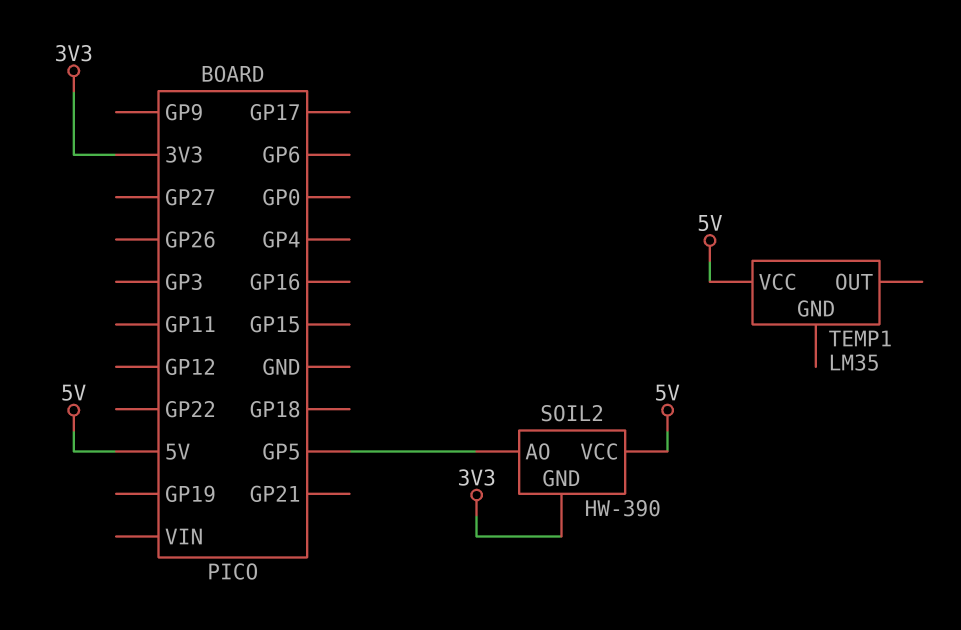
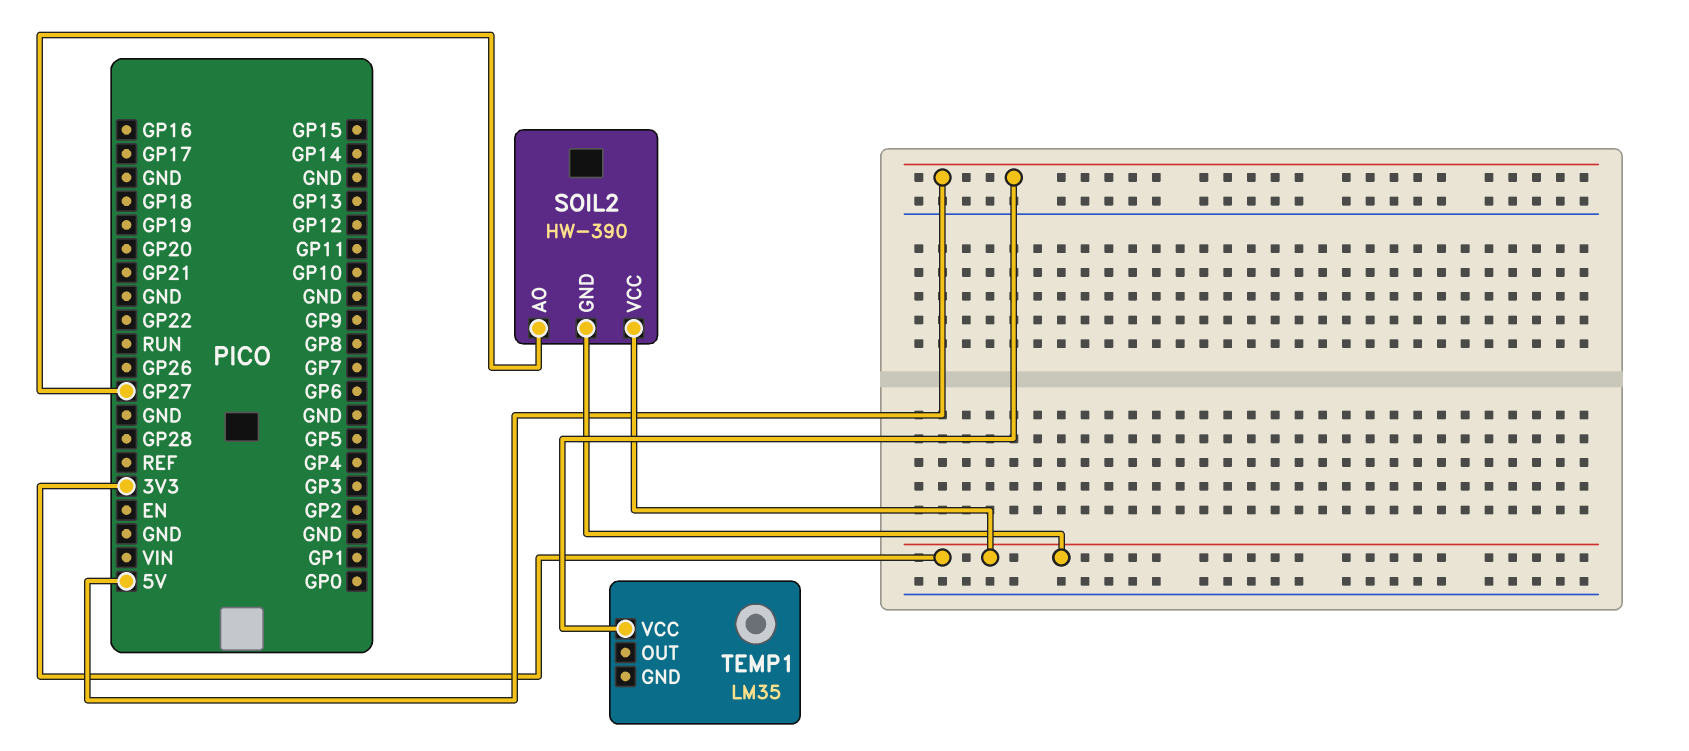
SOIL2 pin AO: GP5 -> GP27
SOIL2 pin VCC: 5V -> 3V3

